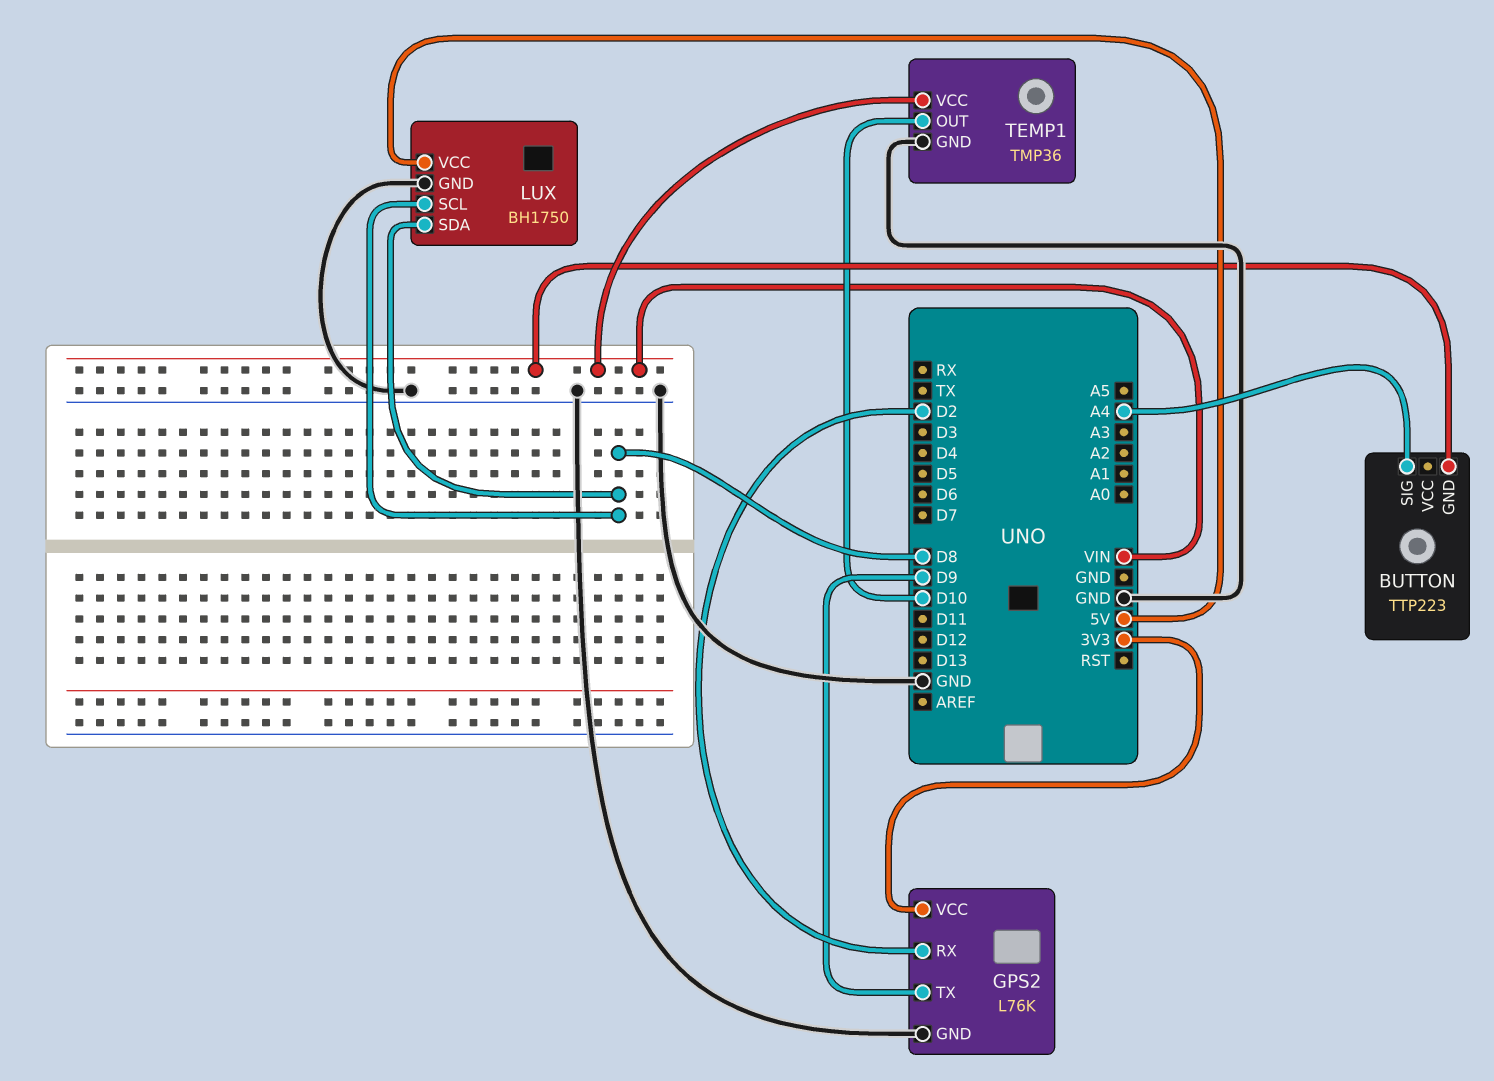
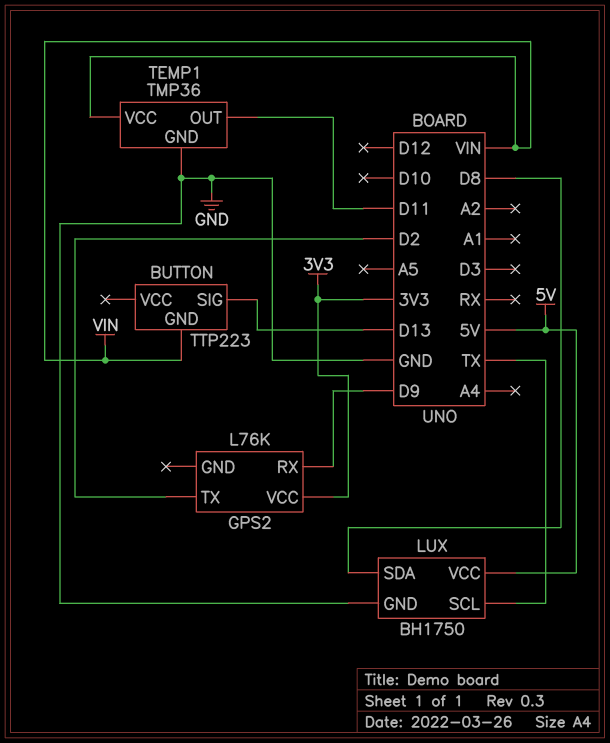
BUTTON pin SIG: A4 -> D13
GPS2 pin GND: GND -> none
GPS2 pin RX: D2 -> D9
GPS2 pin TX: D9 -> D2
LUX pin SCL: D8 -> TX
TEMP1 pin OUT: D10 -> D11

